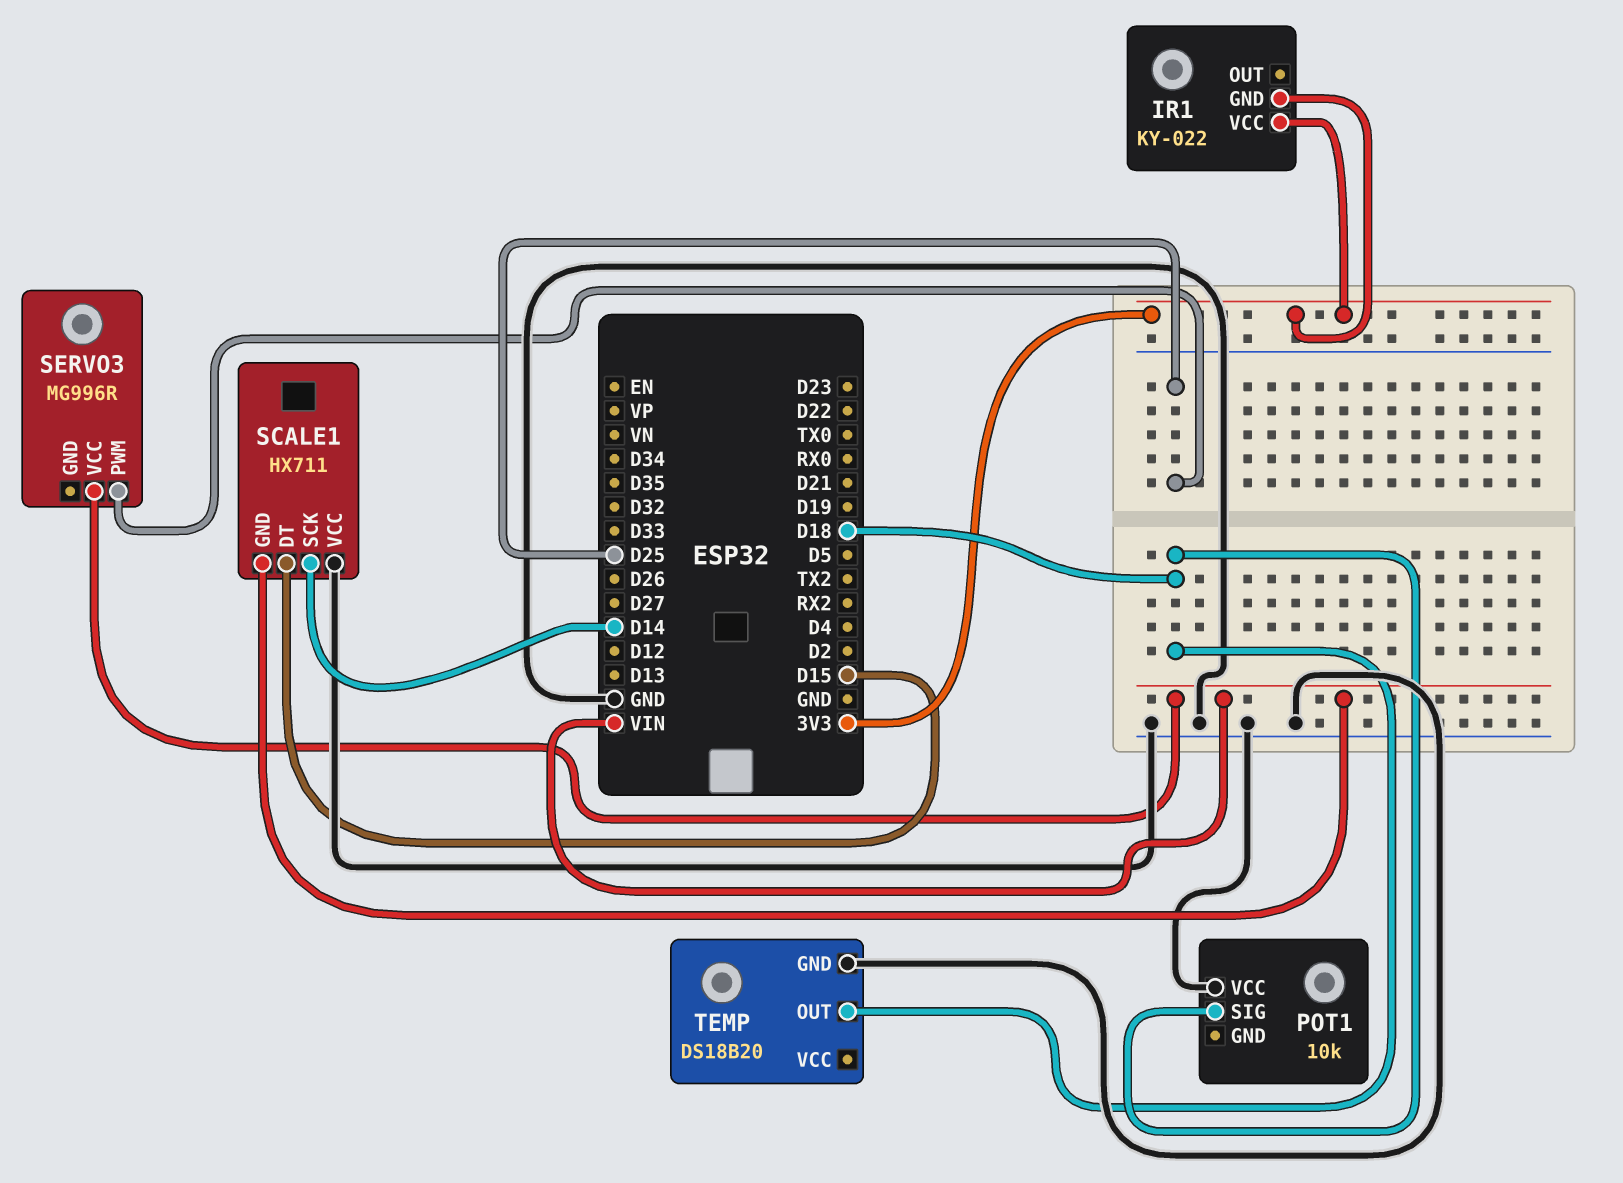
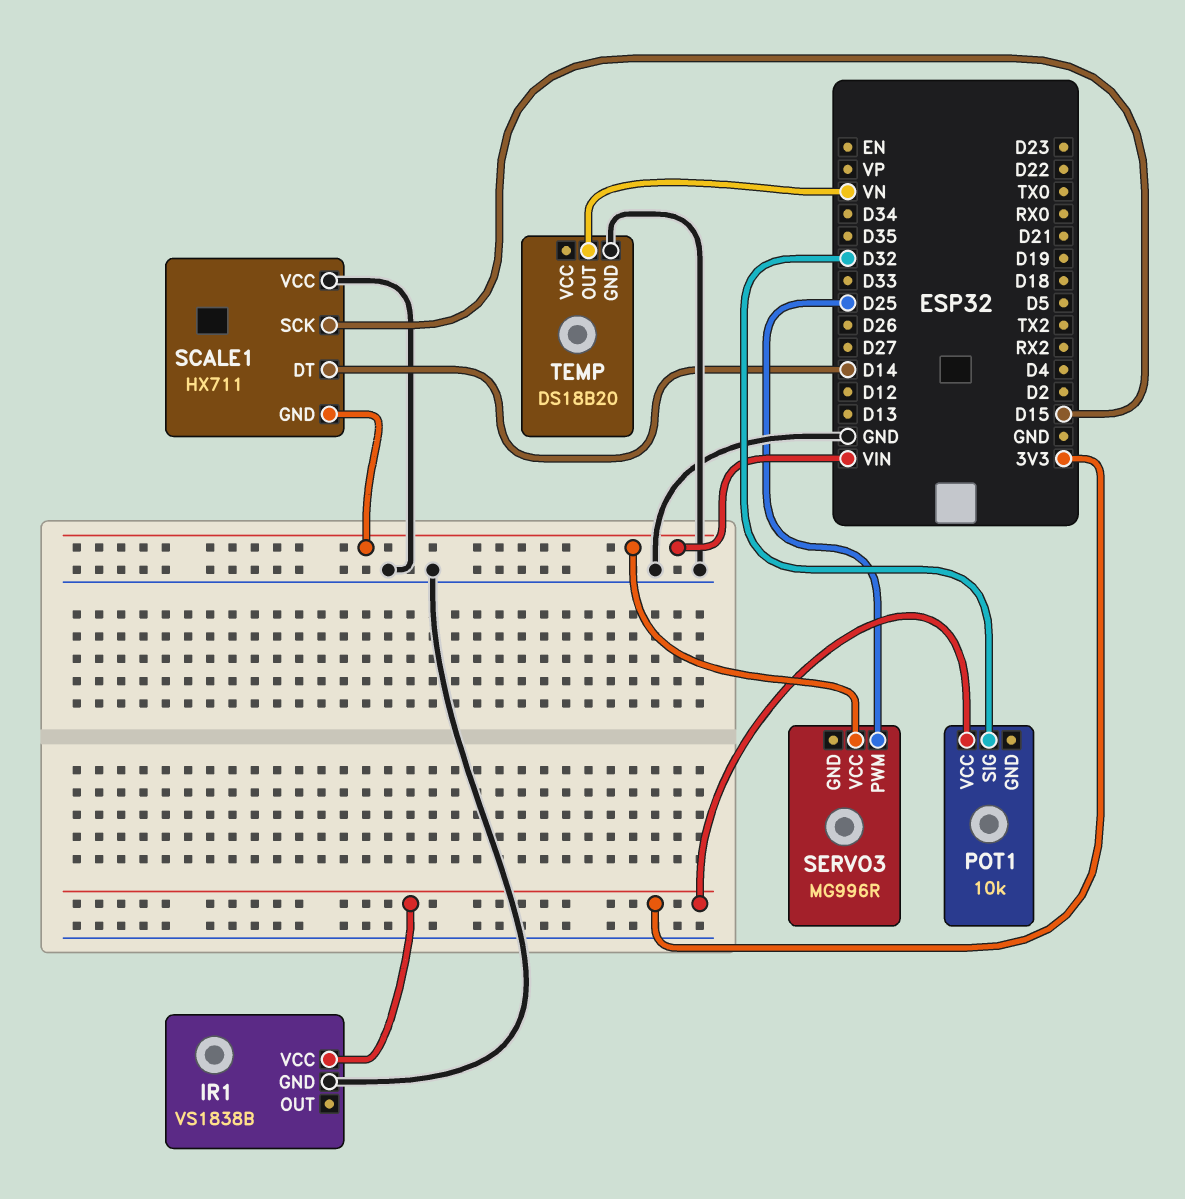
IR1: KY-022 -> VS1838B
IR1 pin GND: 3V3 -> GND
POT1 pin SIG: D18 -> D32
POT1 pin VCC: GND -> 3V3
SCALE1 pin DT: D15 -> D14
SCALE1 pin SCK: D14 -> D15
TEMP pin OUT: D18 -> VN

